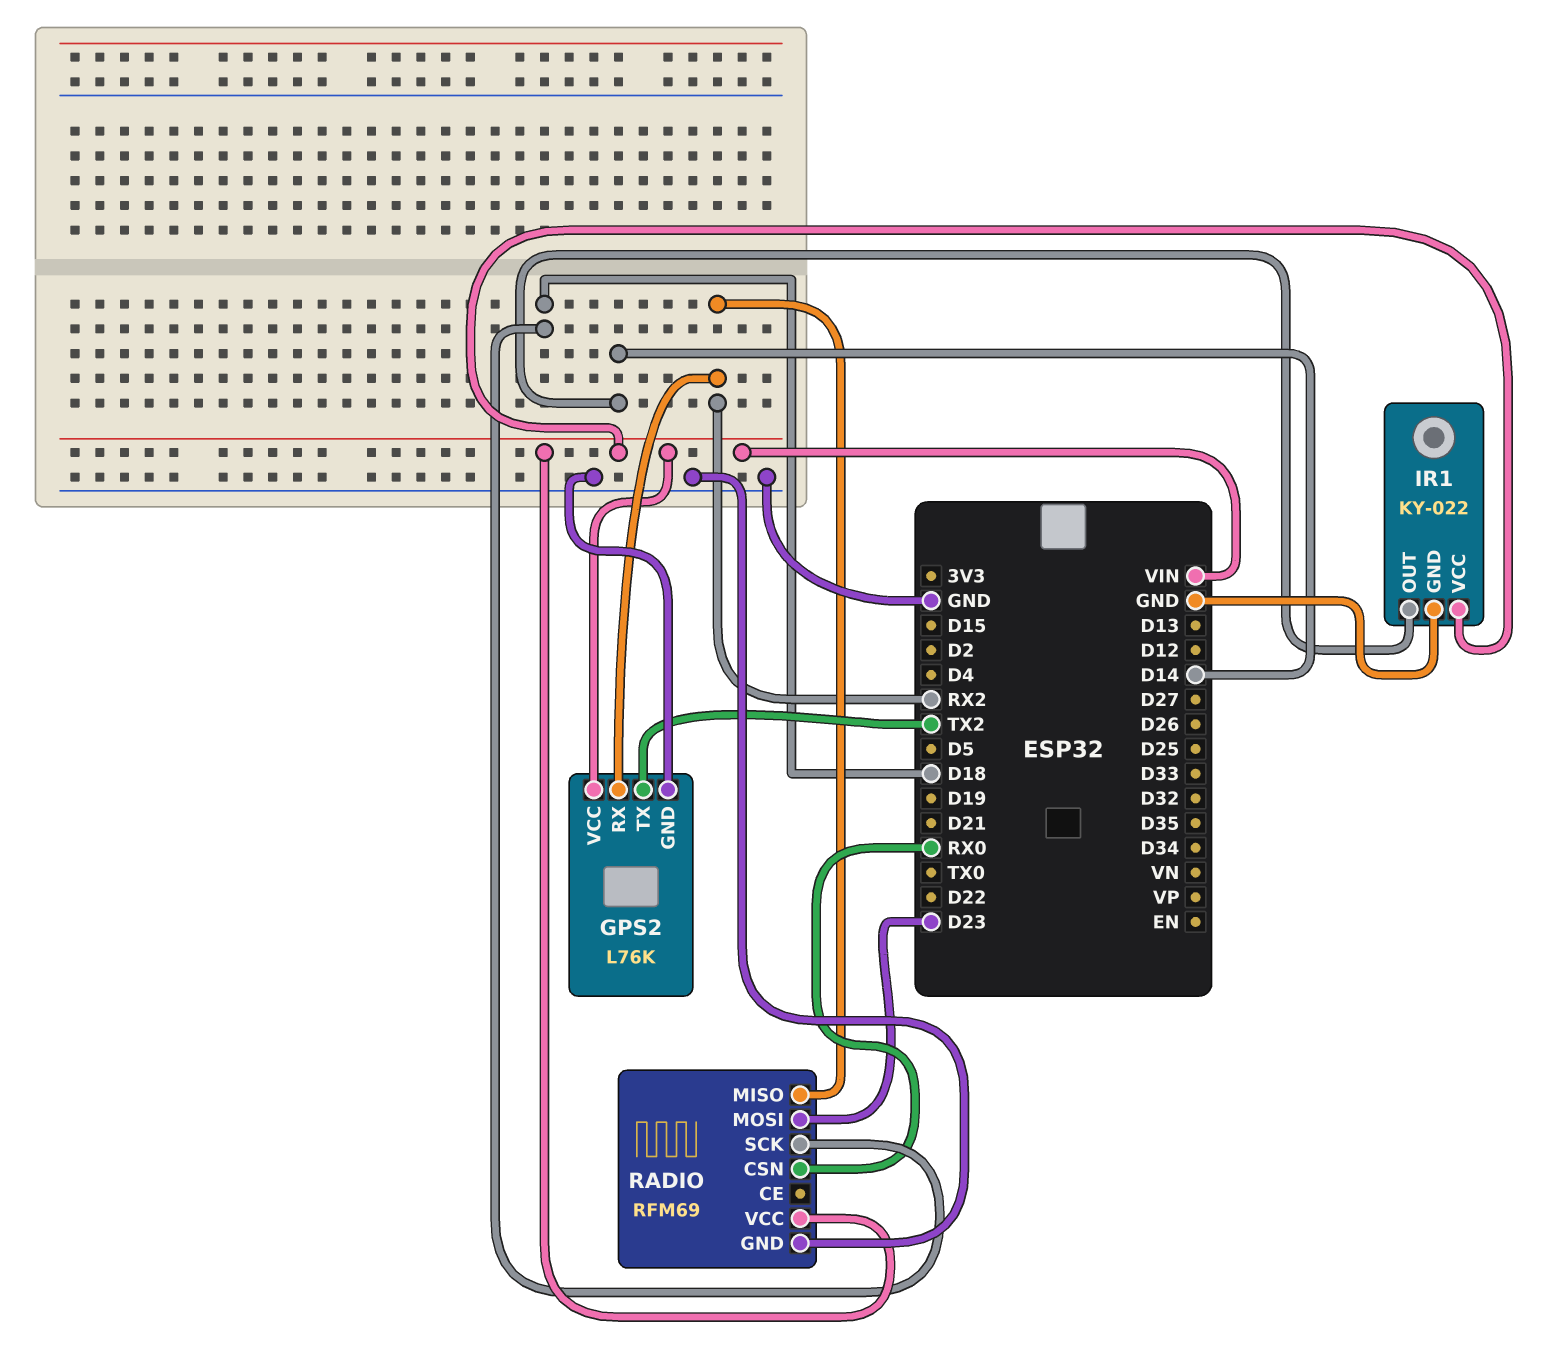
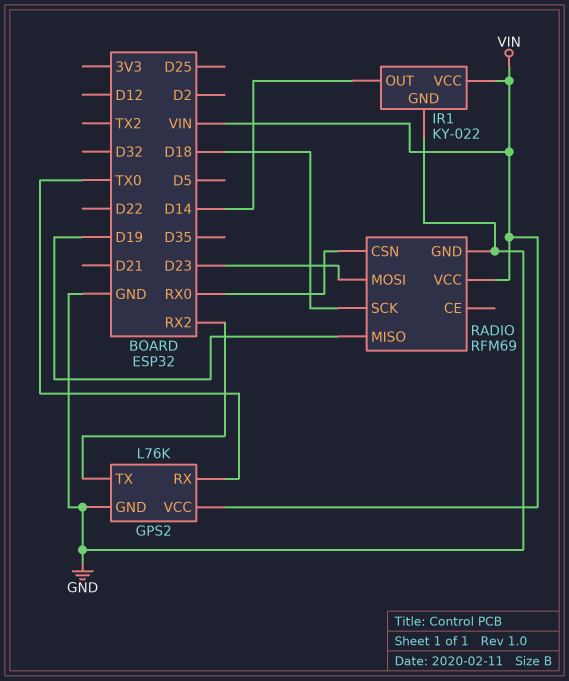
GPS2 pin RX: RX2 -> TX0
GPS2 pin TX: TX2 -> RX2
RADIO pin MISO: RX2 -> D19

